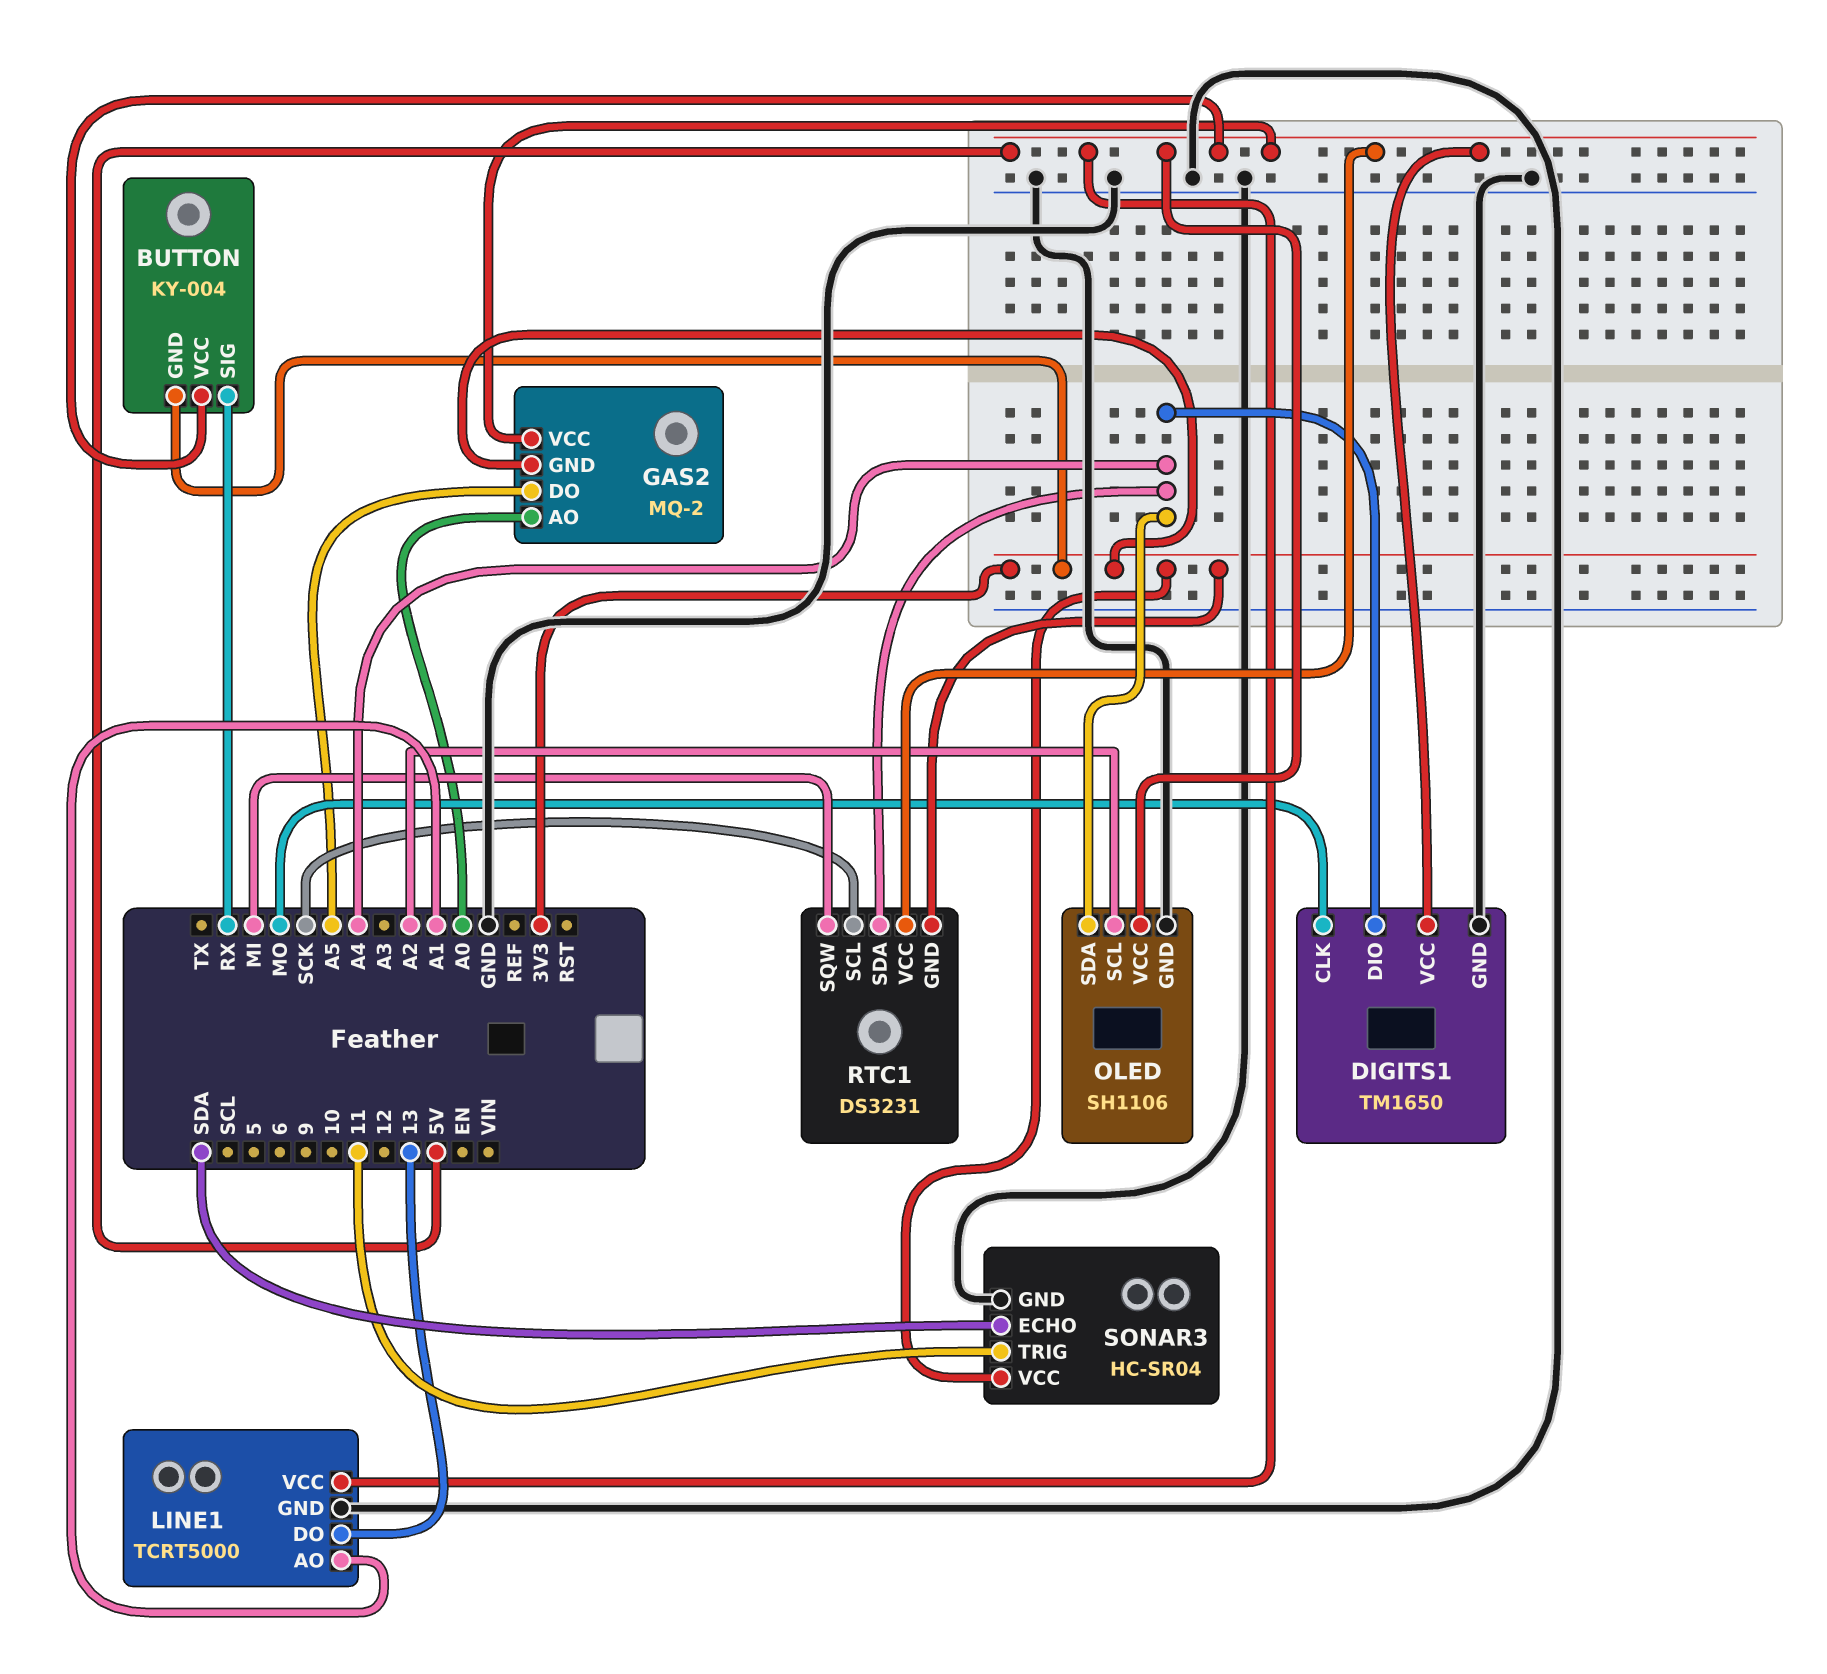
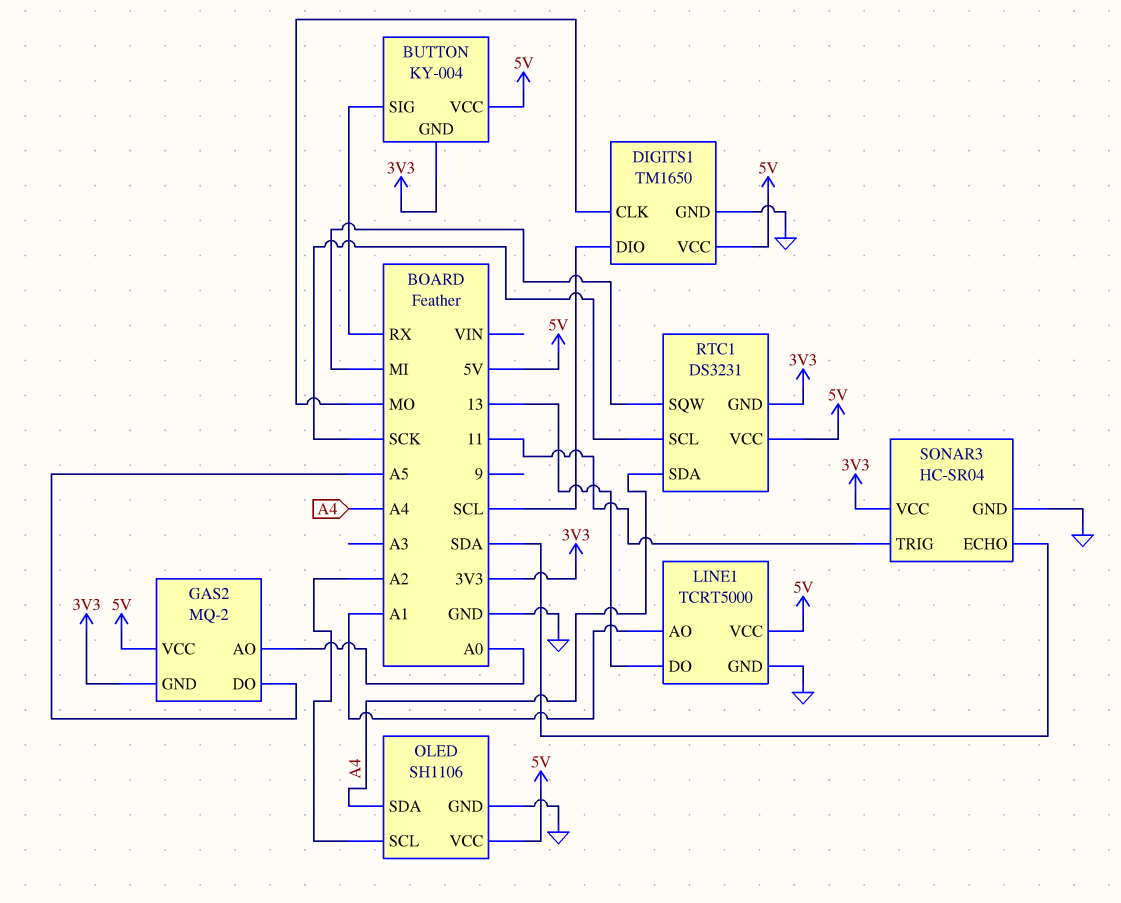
DIGITS1 pin DIO: A4 -> SCL

